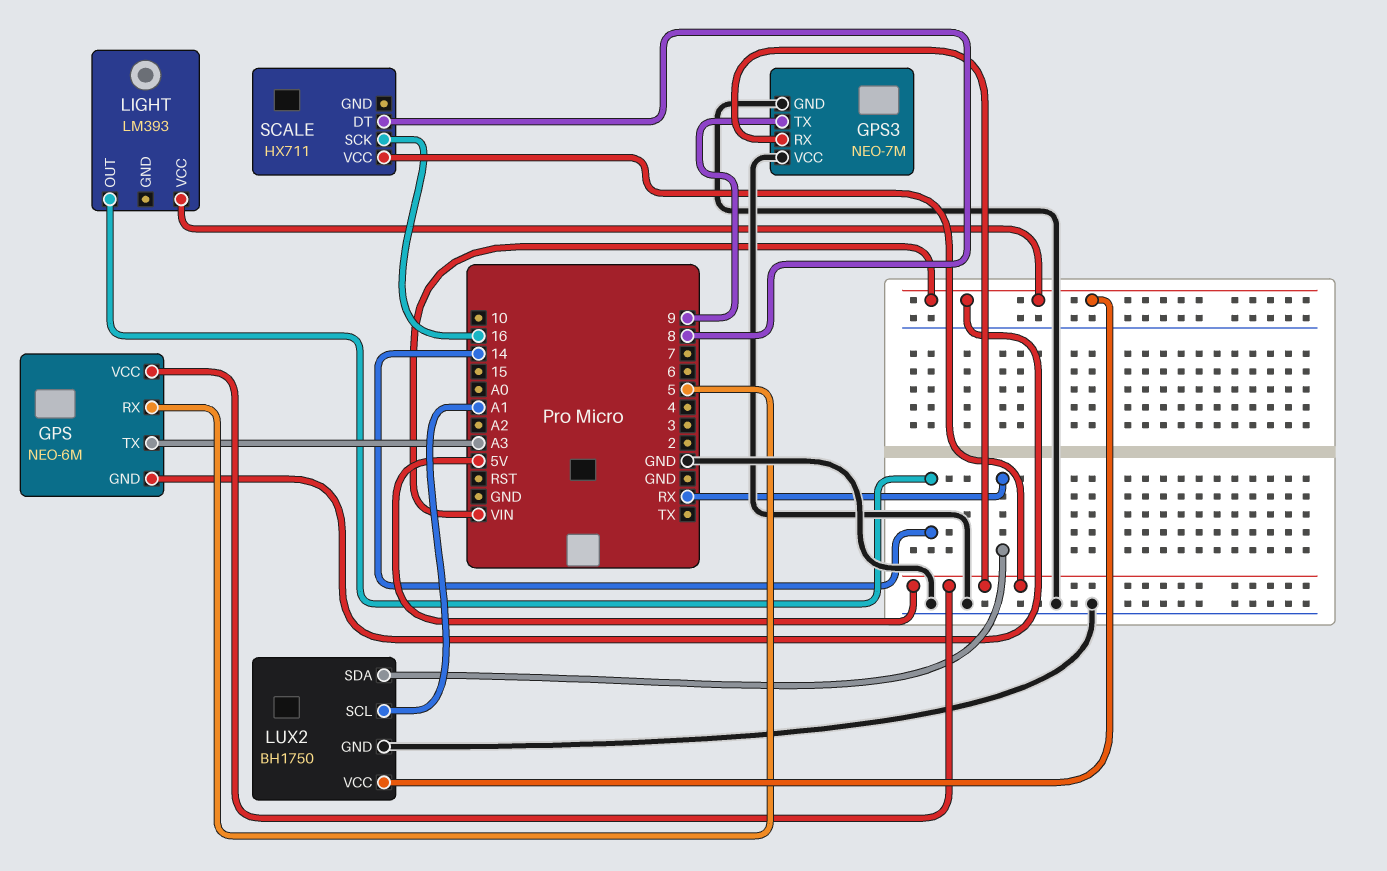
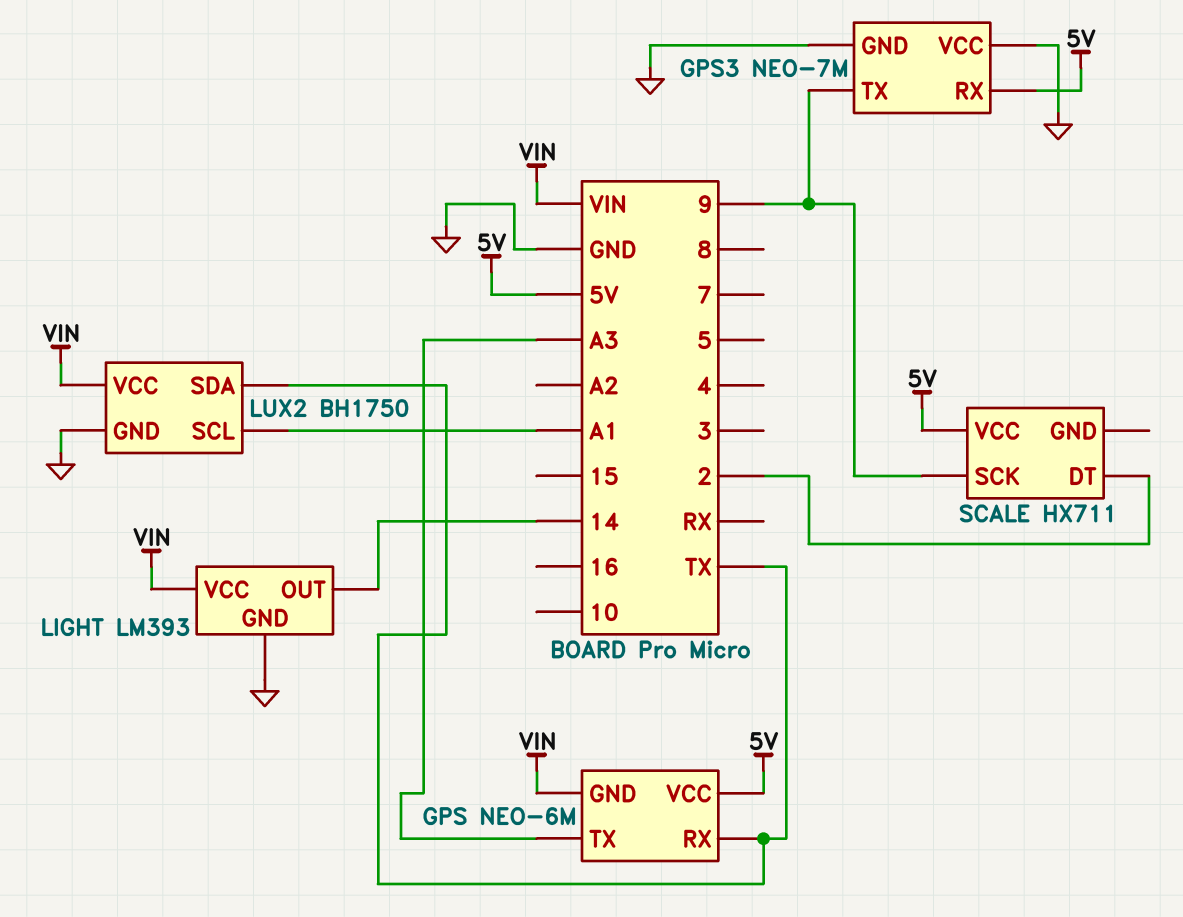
GPS pin RX: 5 -> TX
LIGHT pin GND: none -> GND
LUX2 pin SDA: RX -> TX
SCALE pin DT: 8 -> 2
SCALE pin SCK: 16 -> 9

